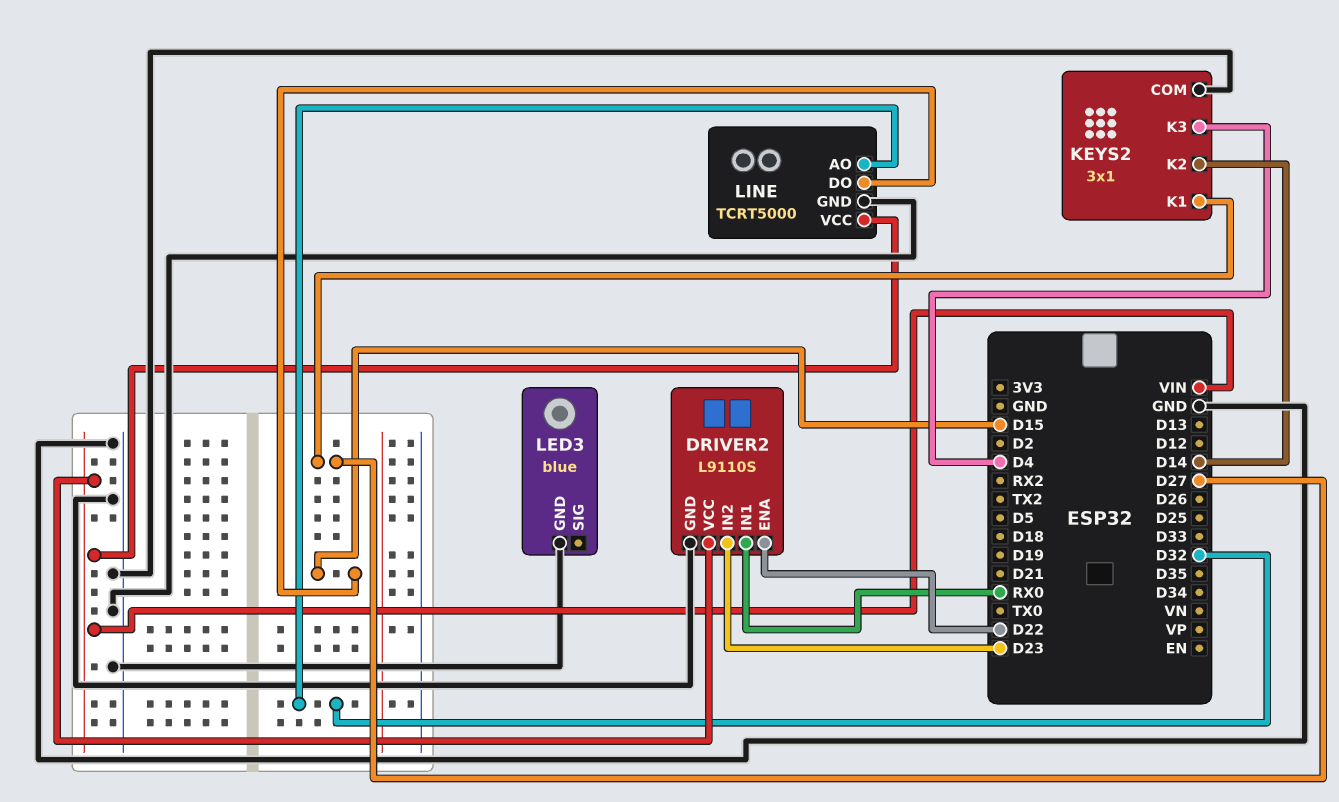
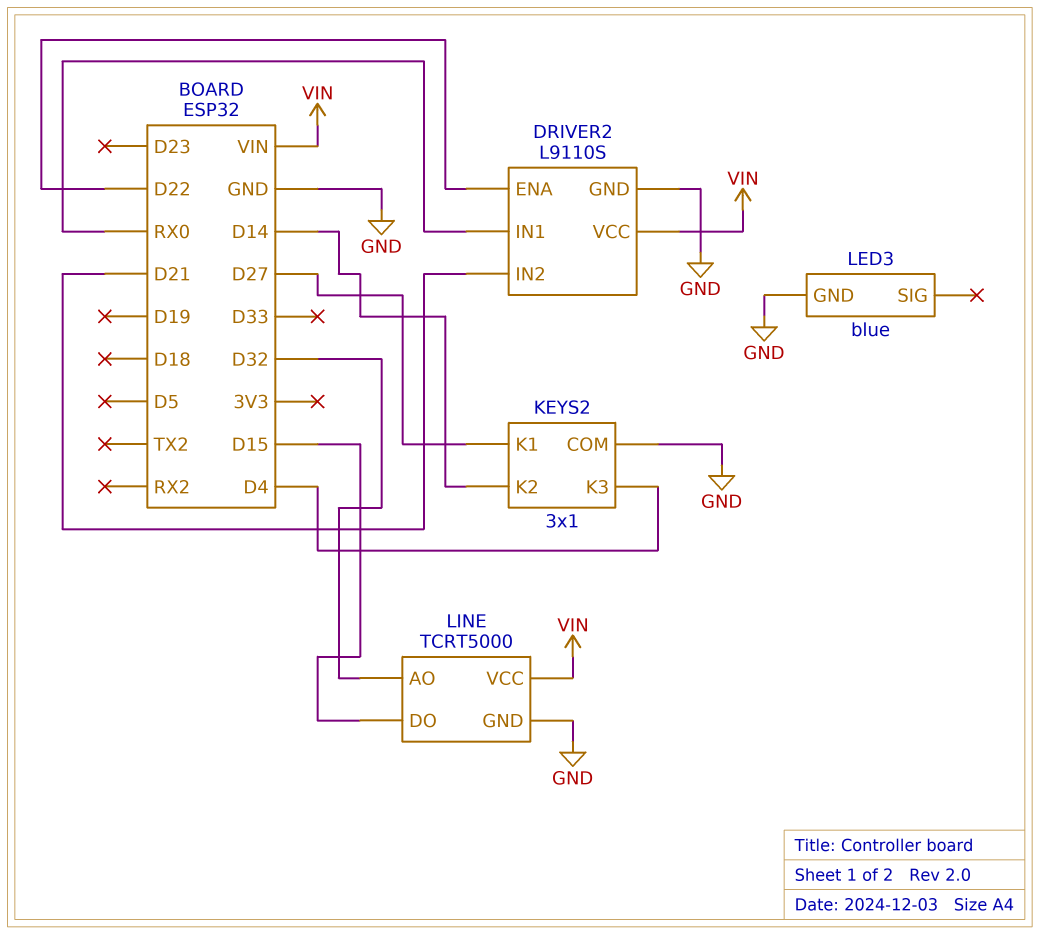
DRIVER2 pin IN2: D23 -> D21

